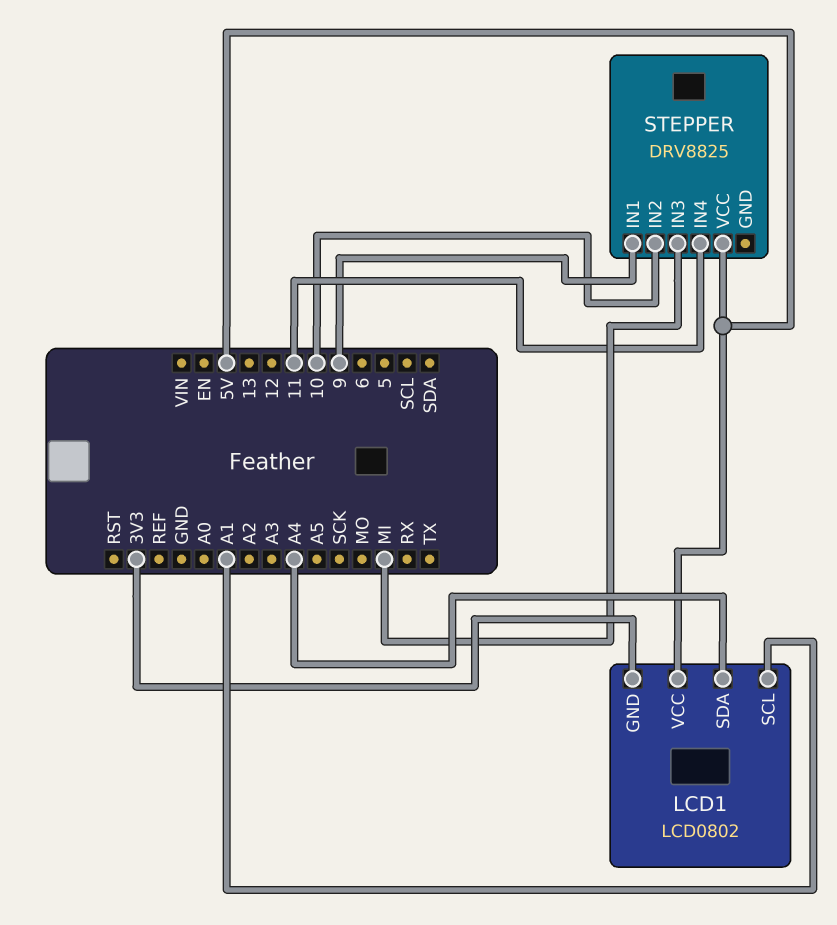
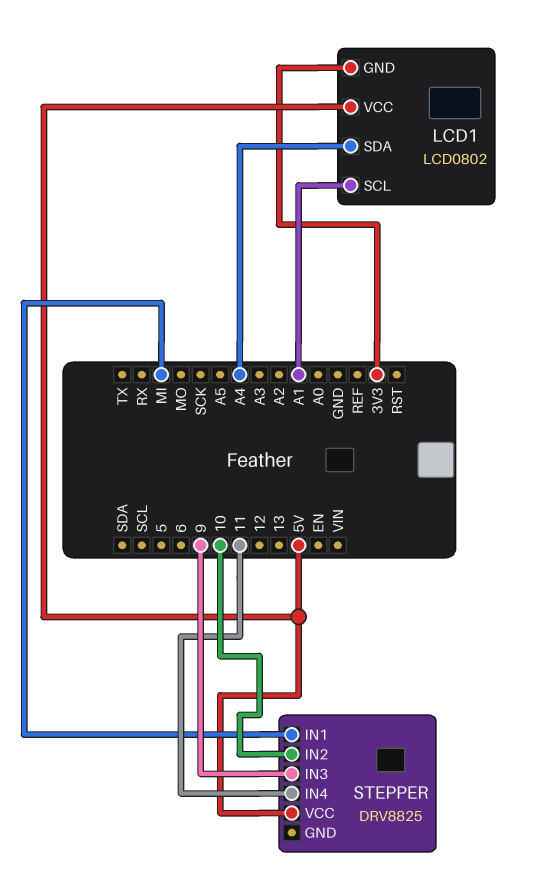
STEPPER pin IN1: 9 -> MI
STEPPER pin IN3: MI -> 9

